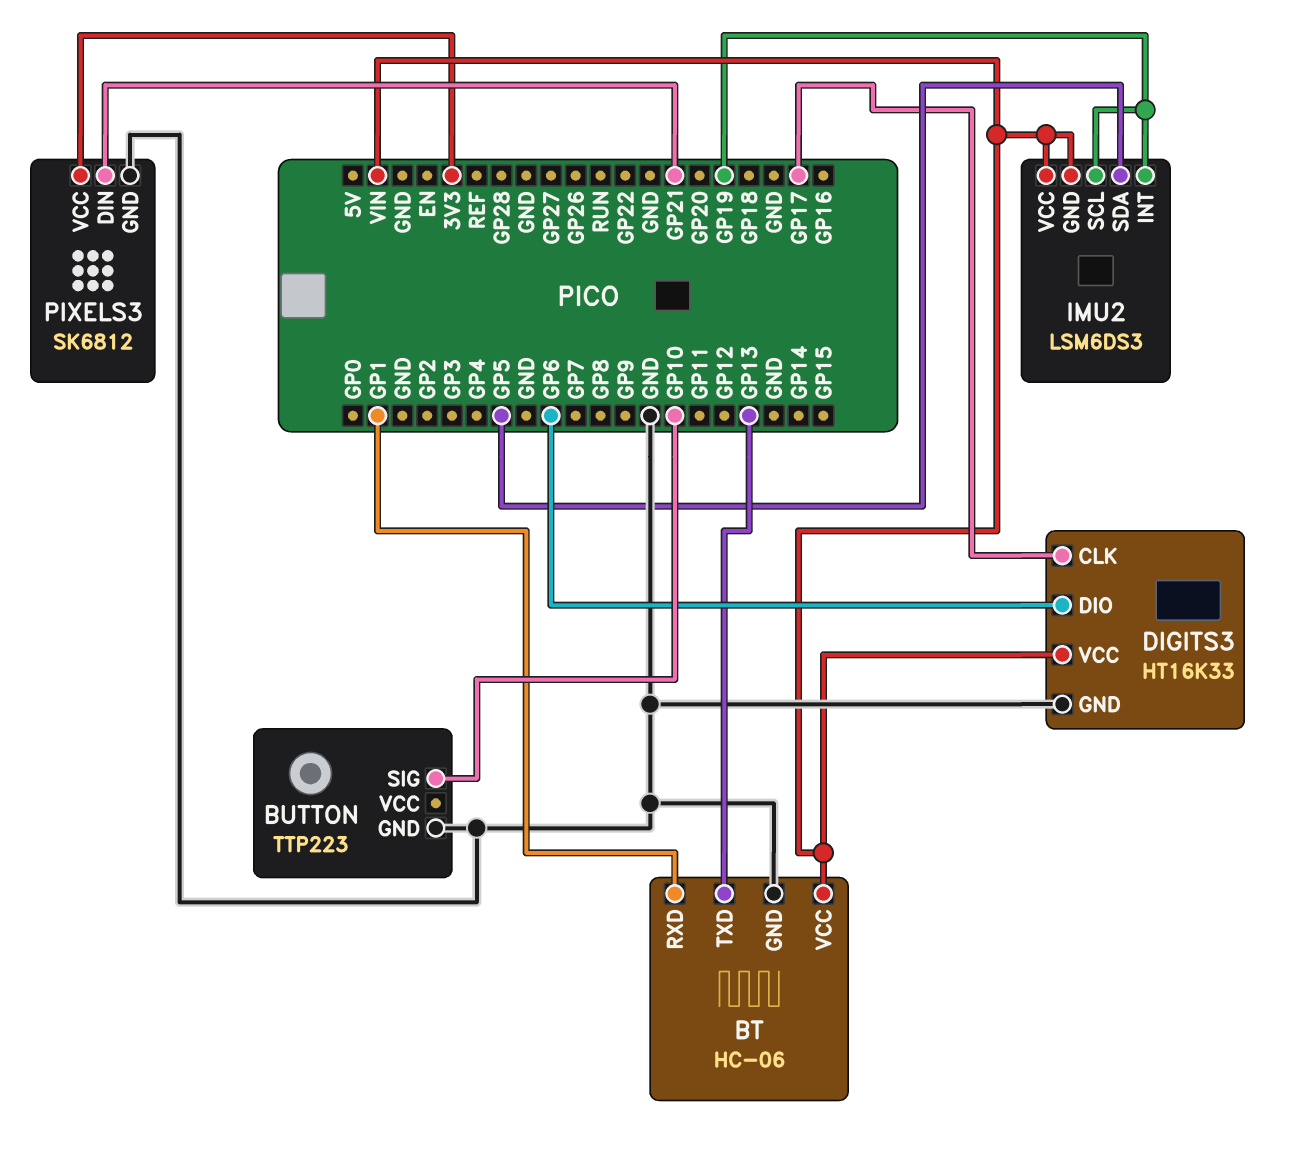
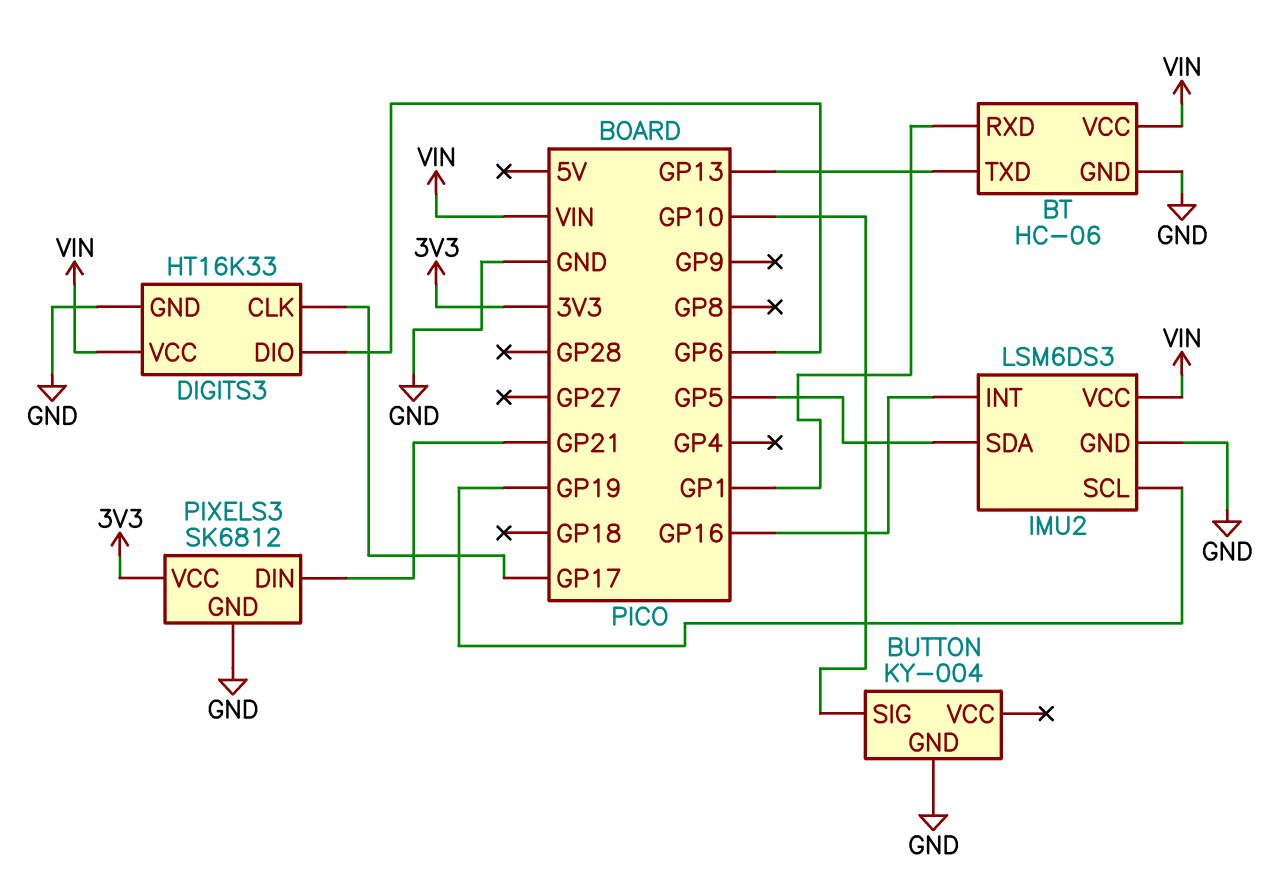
BUTTON: TTP223 -> KY-004
IMU2 pin GND: VIN -> GND
IMU2 pin INT: GP19 -> GP16

